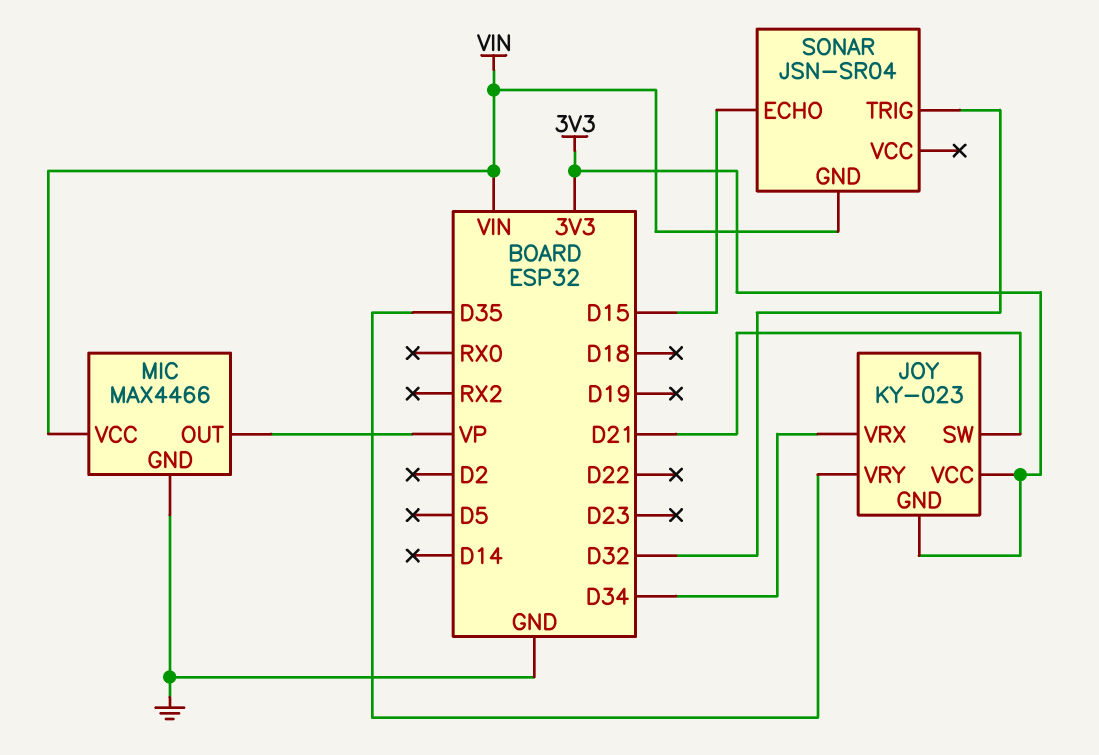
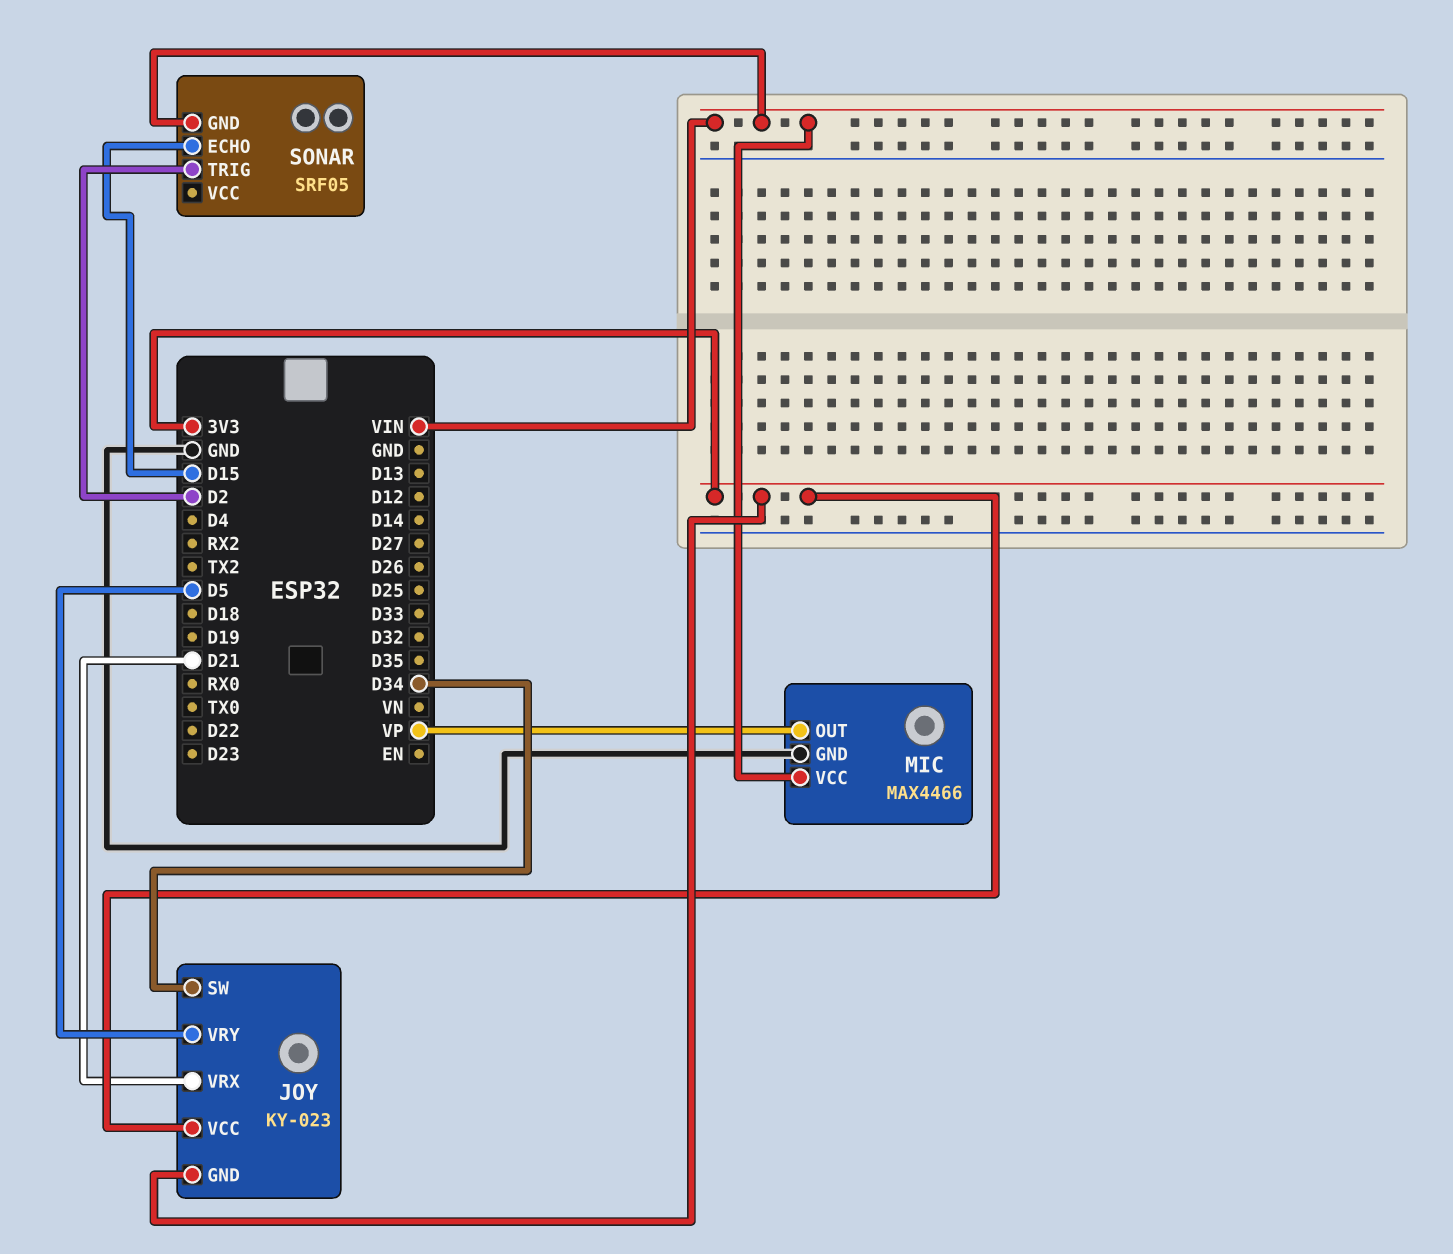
JOY pin SW: D21 -> D34
JOY pin VRX: D34 -> D21
JOY pin VRY: D35 -> D5
SONAR: JSN-SR04 -> SRF05
SONAR pin TRIG: D32 -> D2

